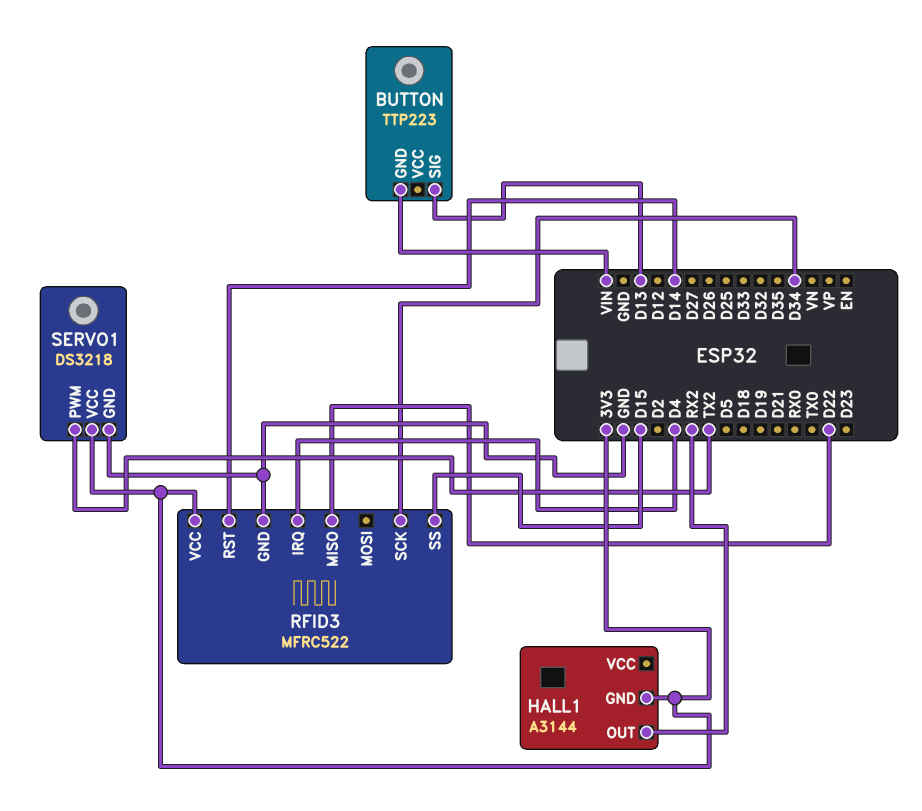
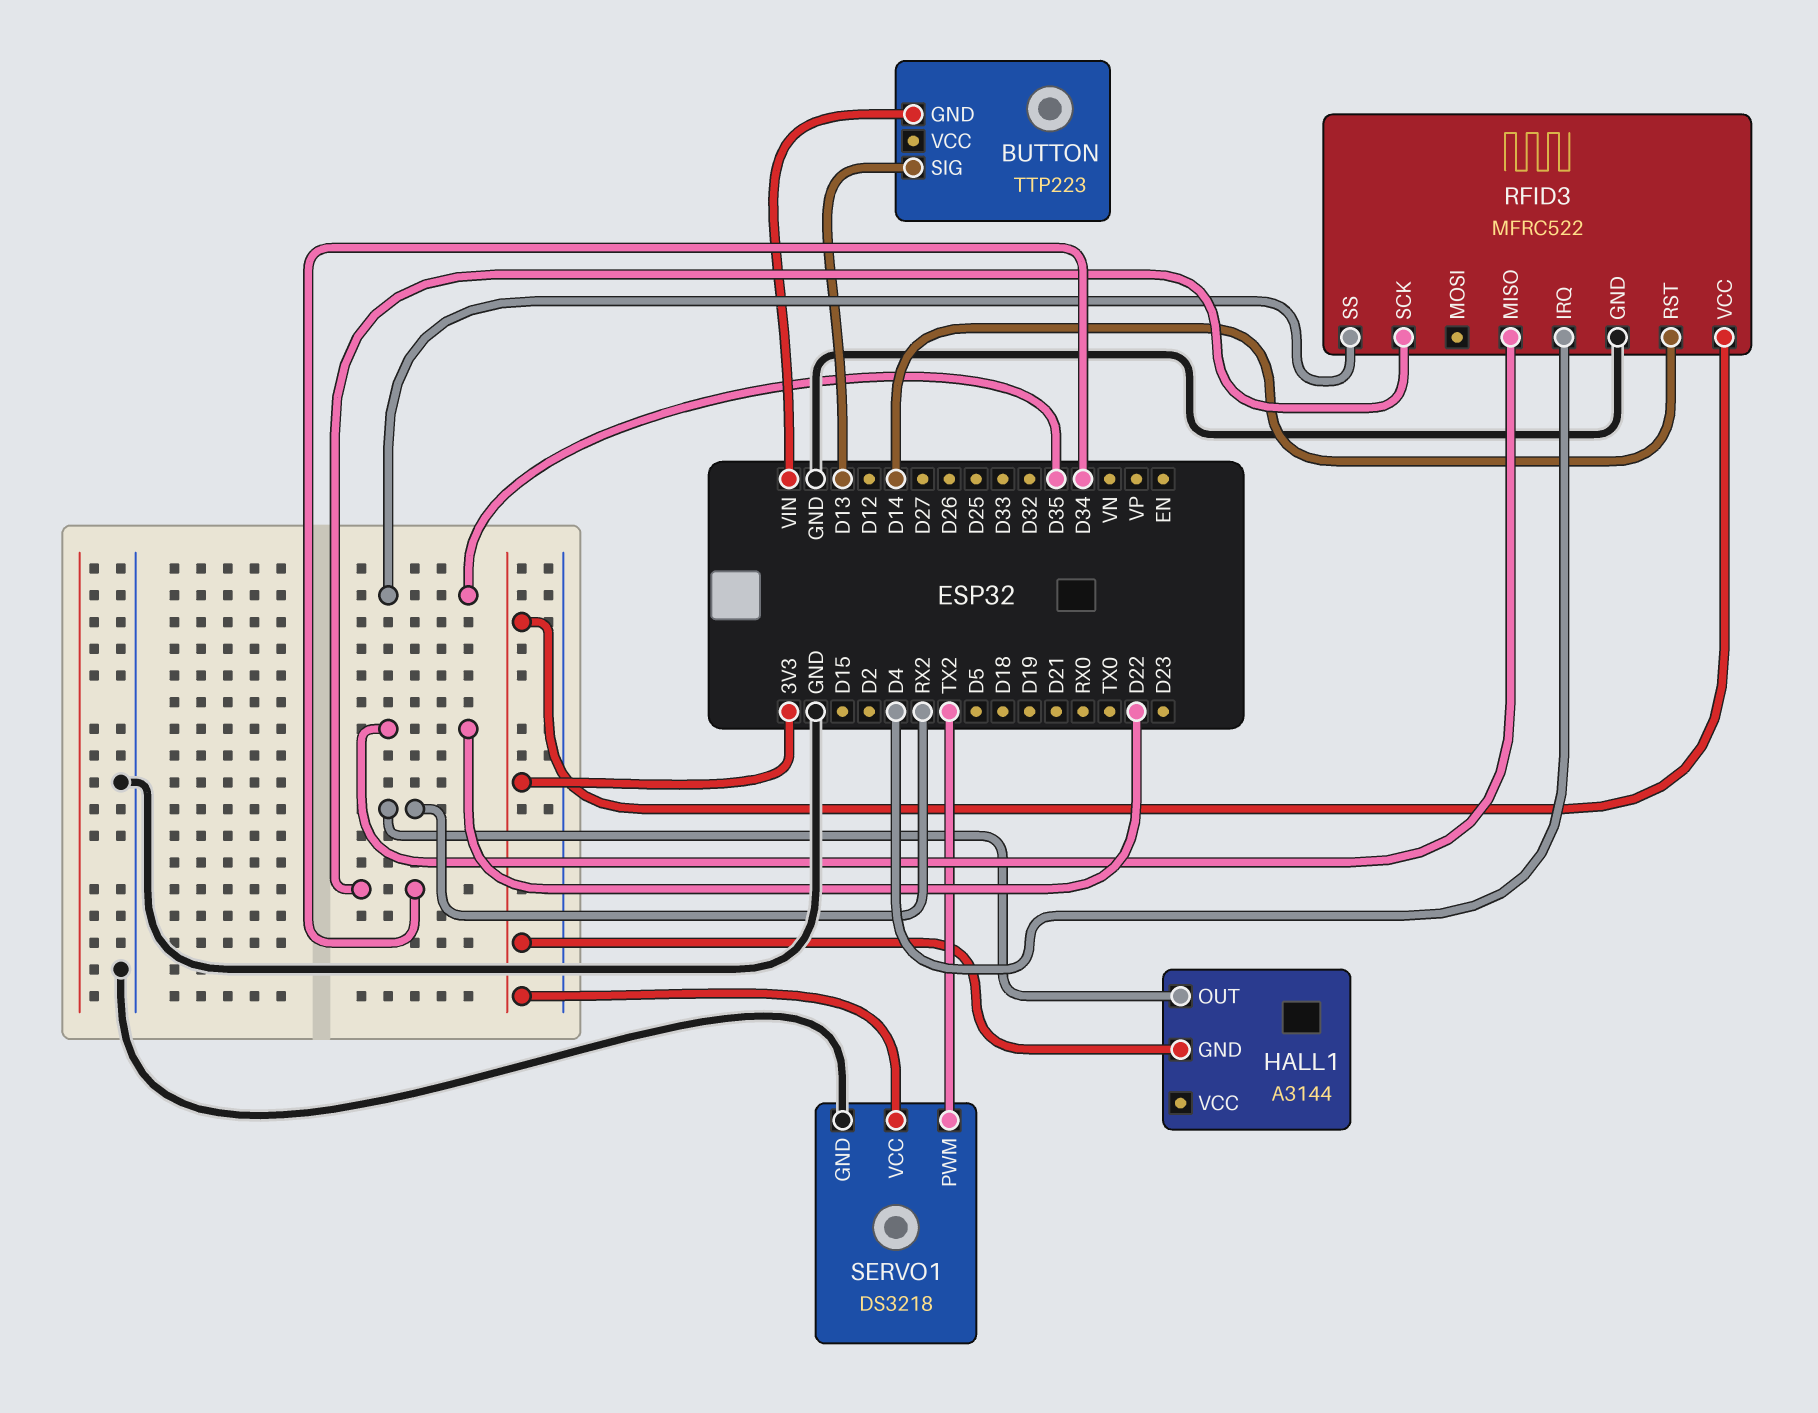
RFID3 pin SS: D15 -> D35

